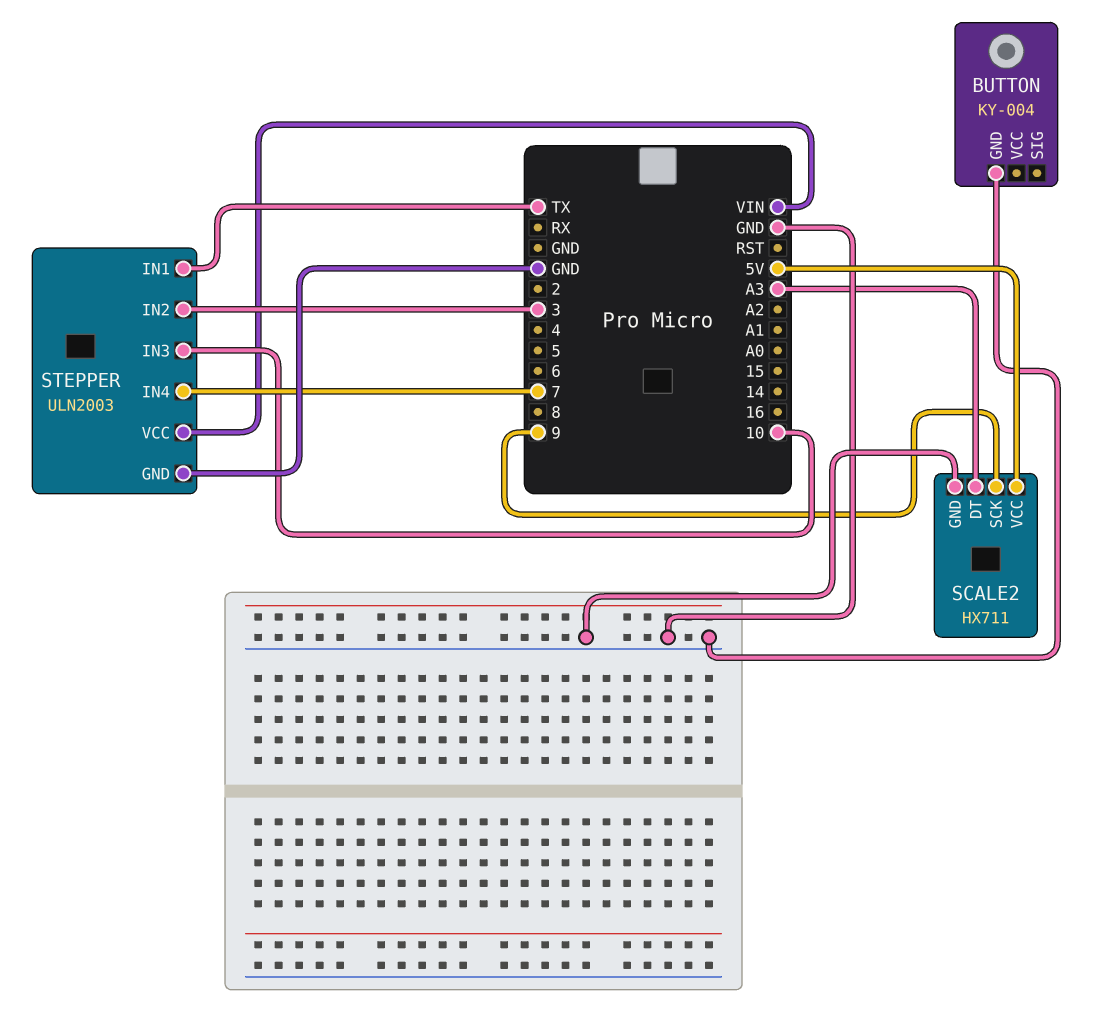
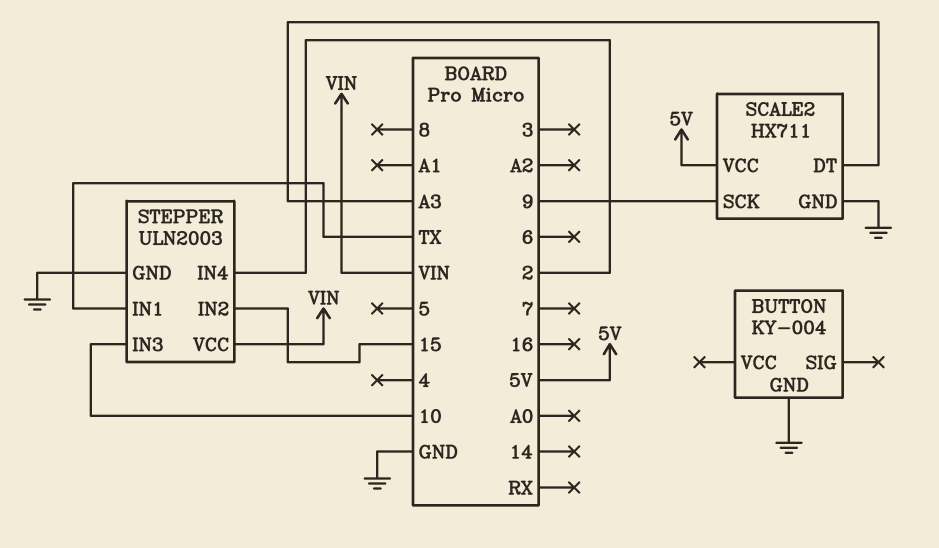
STEPPER pin IN2: 3 -> 15
STEPPER pin IN4: 7 -> 2

